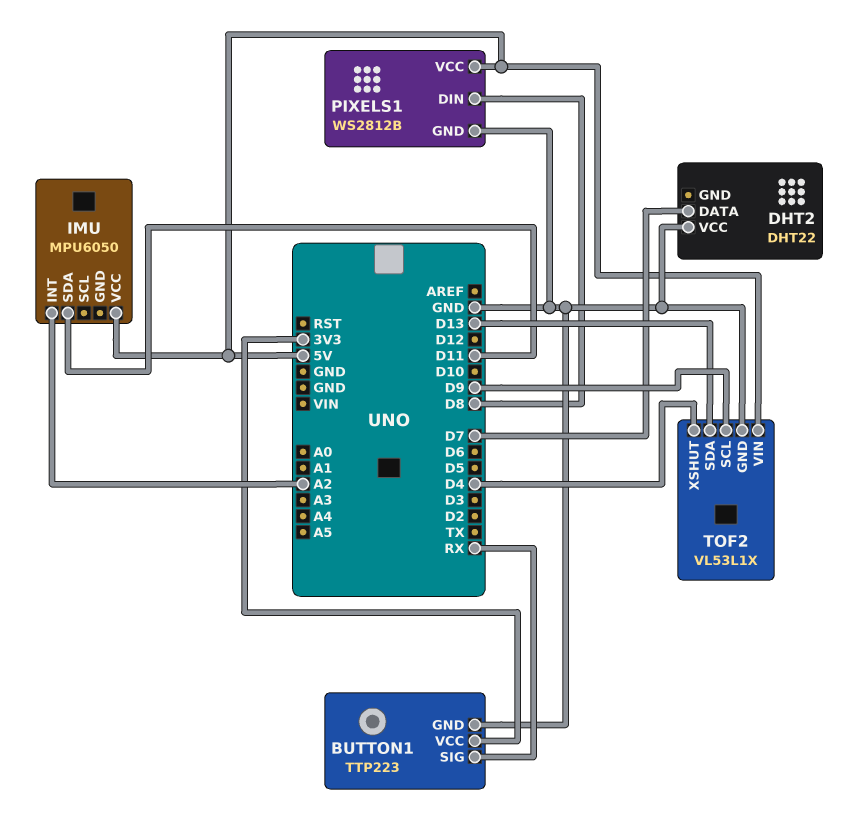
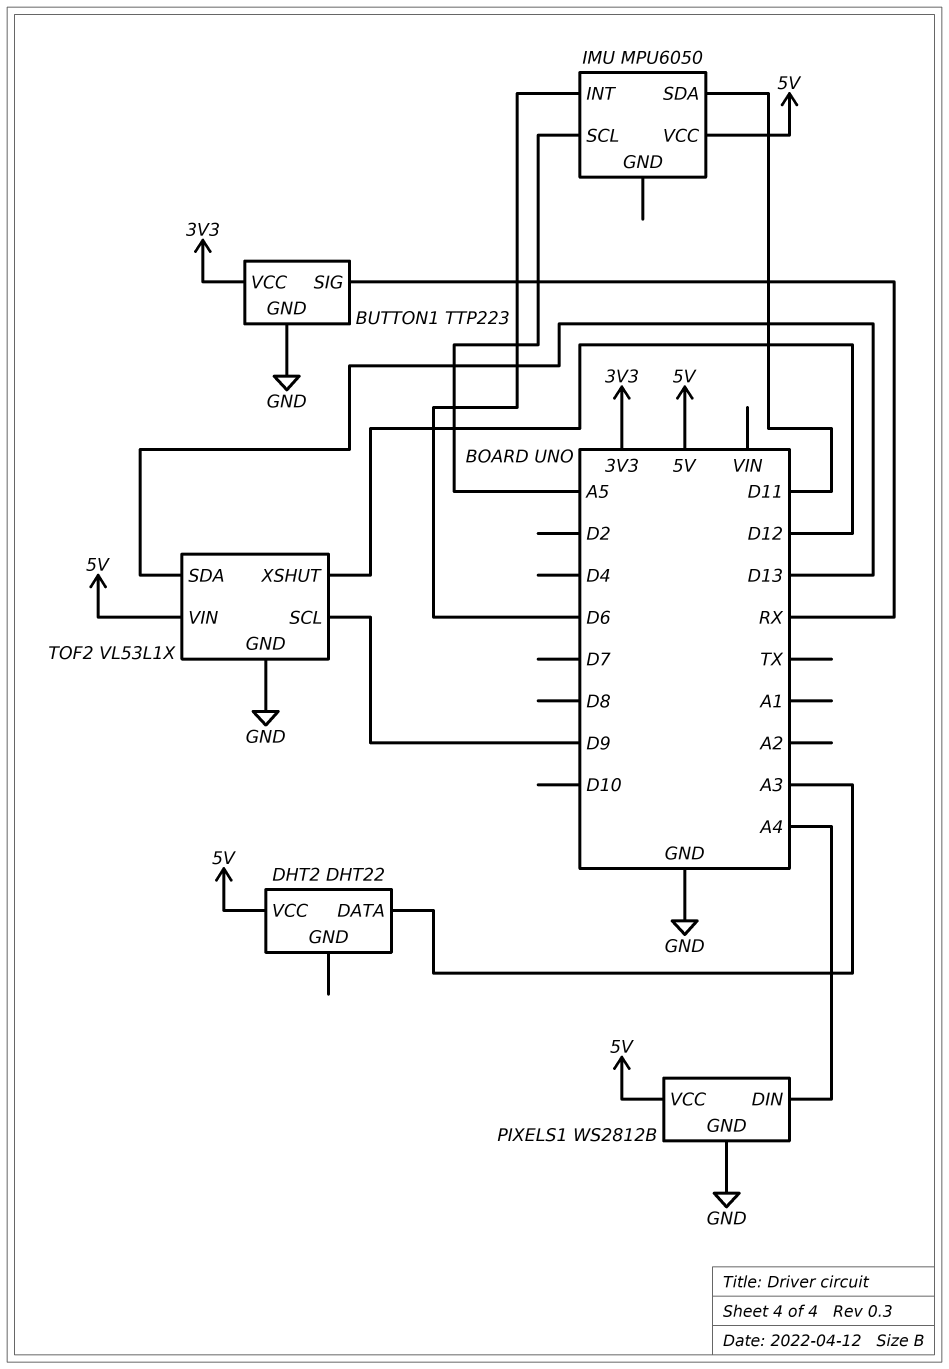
DHT2 pin DATA: D7 -> A3
DHT2 pin VCC: GND -> 5V
IMU pin INT: A2 -> D6
IMU pin SCL: none -> A5
PIXELS1 pin DIN: D8 -> A4
TOF2 pin XSHUT: D4 -> D12

